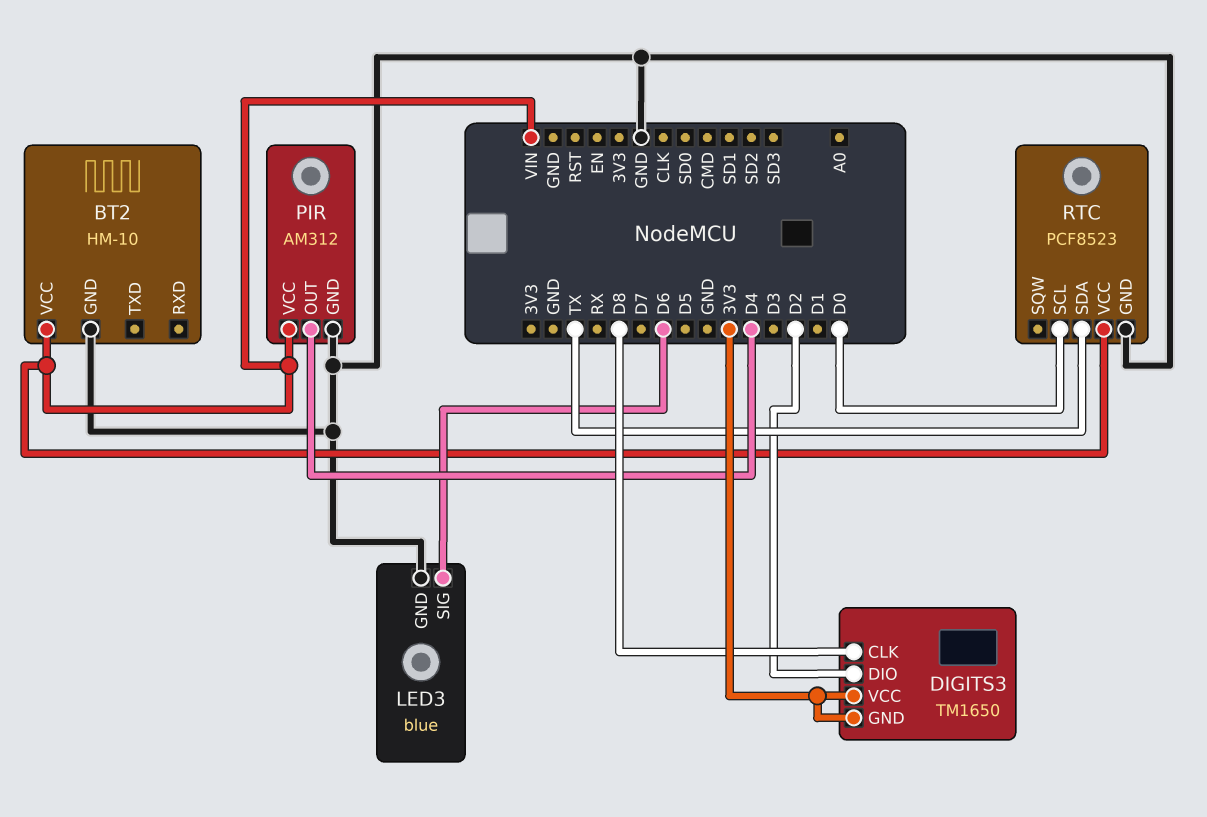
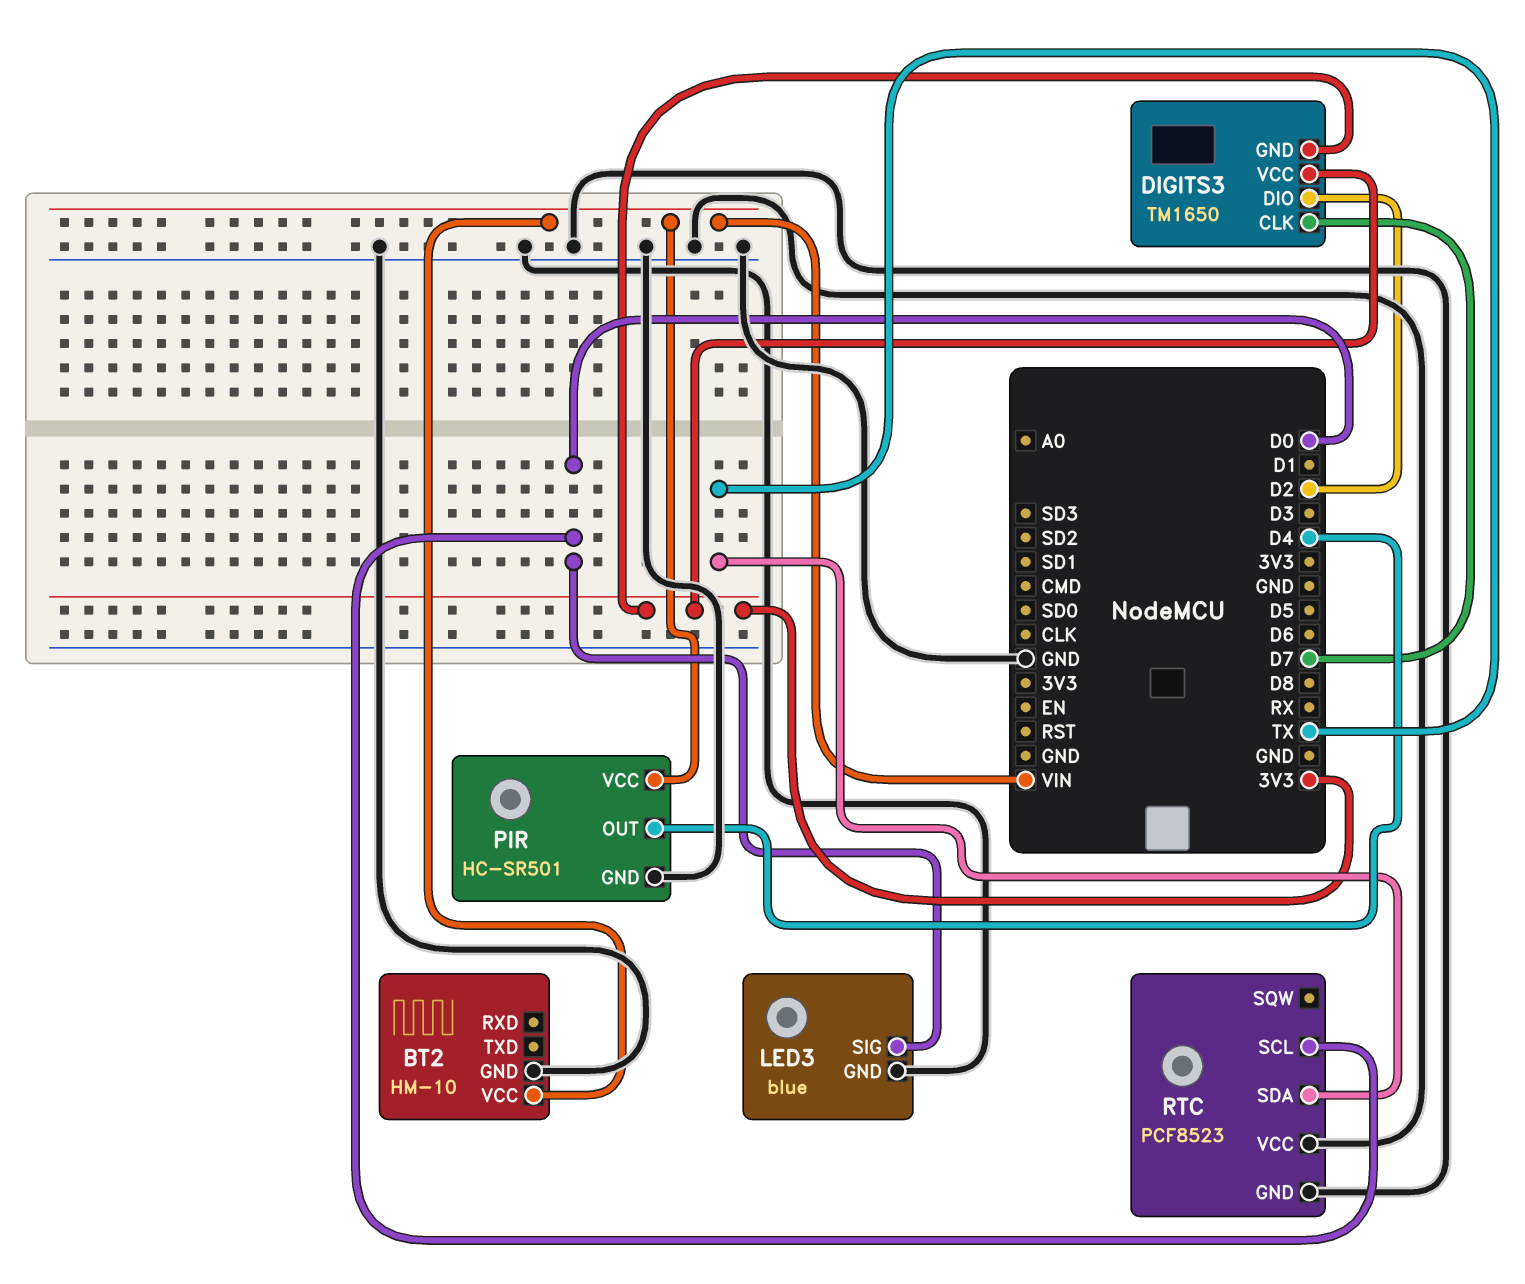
DIGITS3 pin CLK: D8 -> D7
LED3 pin SIG: D6 -> D0
PIR: AM312 -> HC-SR501
RTC pin VCC: VIN -> GND

